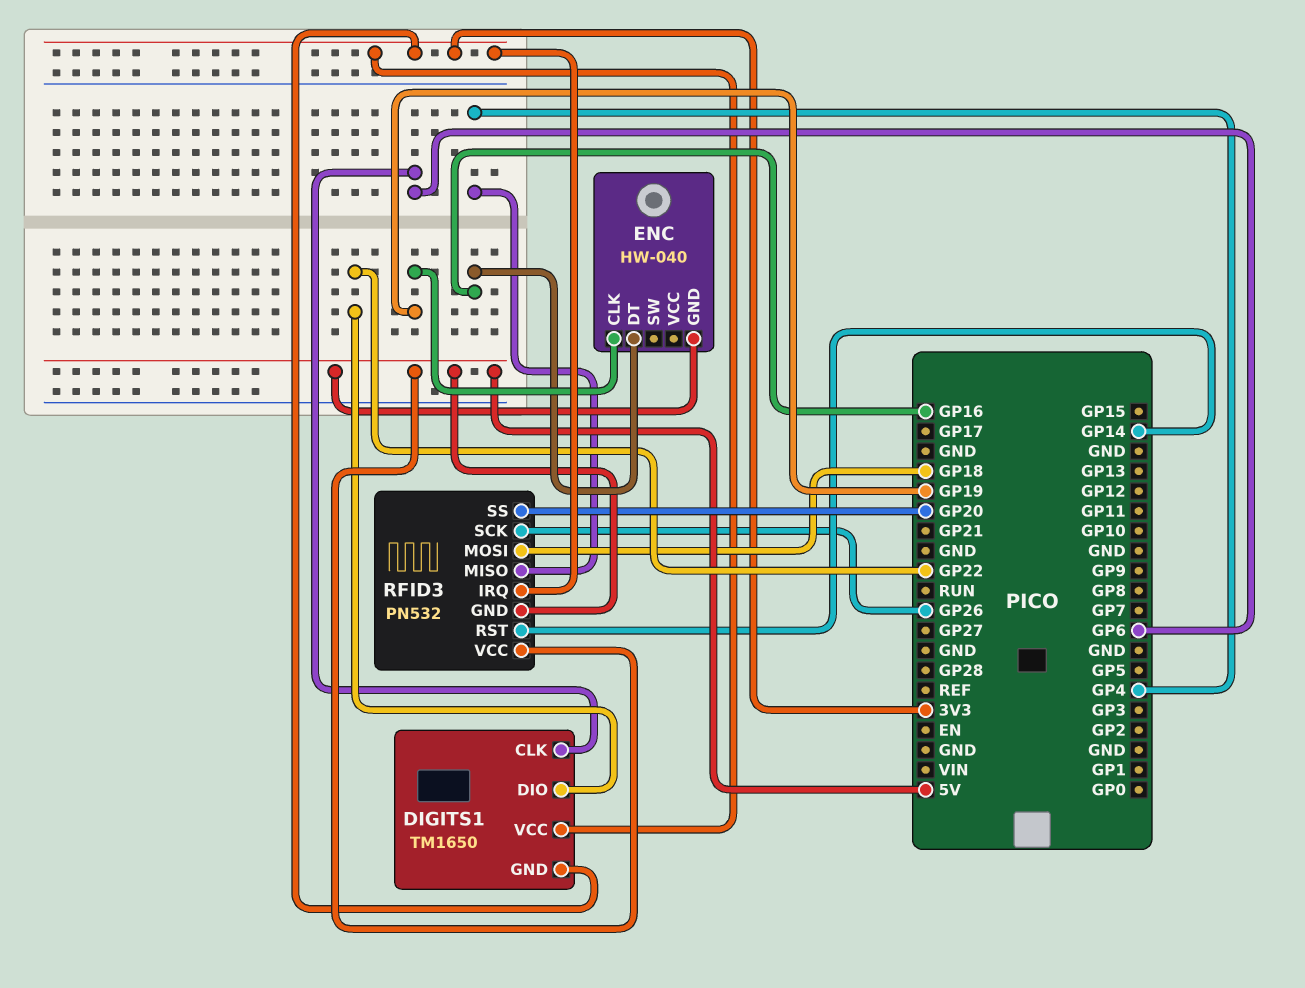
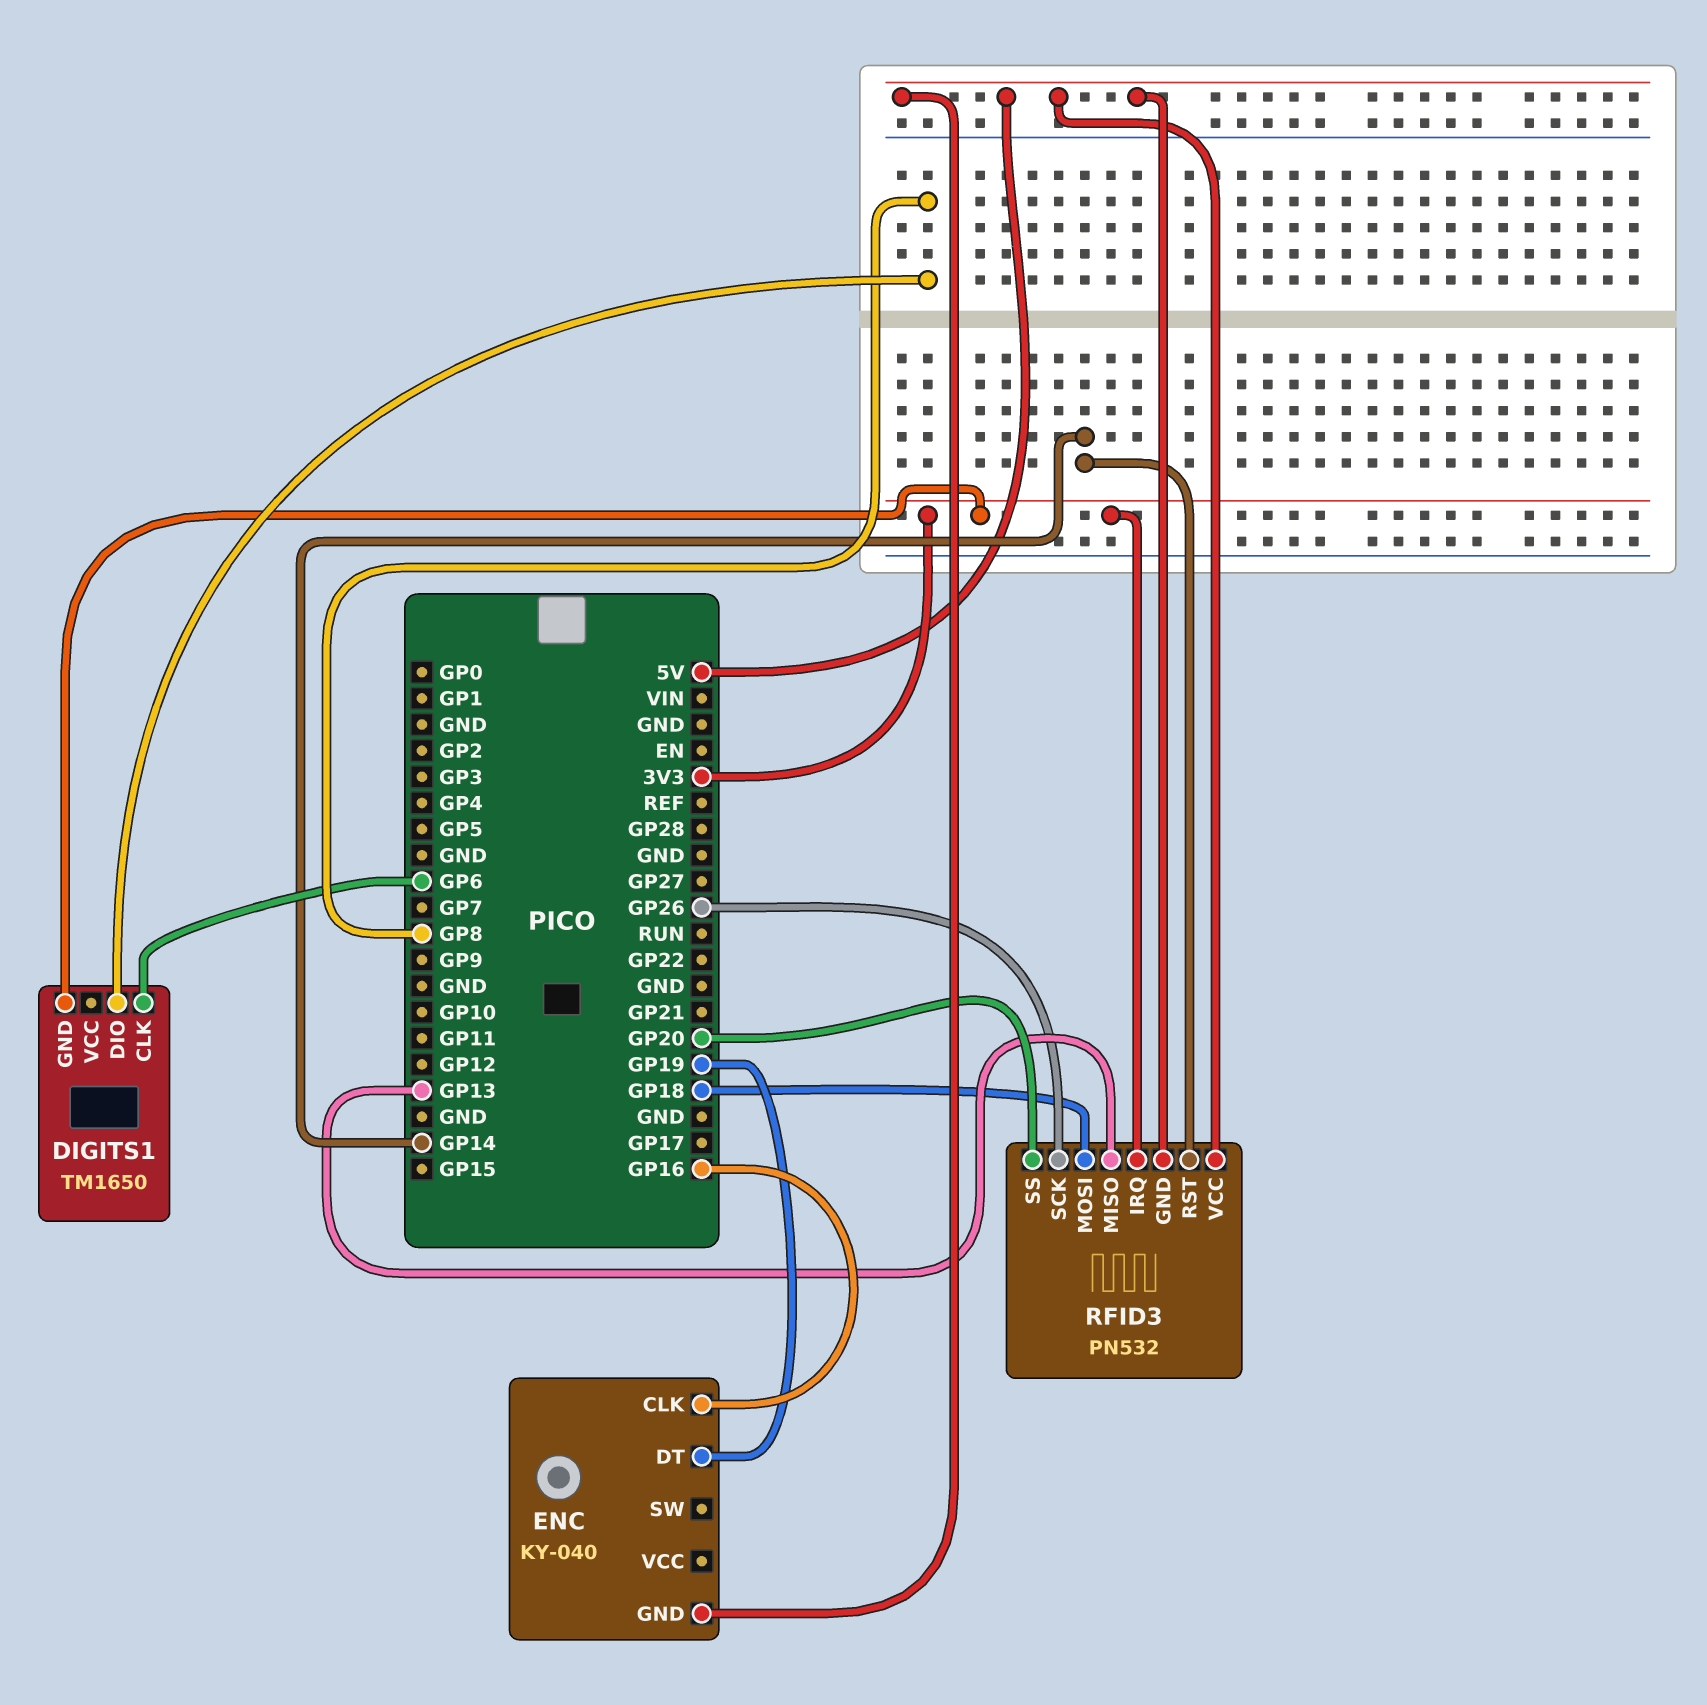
DIGITS1 pin DIO: GP22 -> GP8
DIGITS1 pin VCC: 3V3 -> none
ENC: HW-040 -> KY-040
ENC pin CLK: GP19 -> GP16
ENC pin DT: GP16 -> GP19
RFID3 pin MISO: GP4 -> GP13

